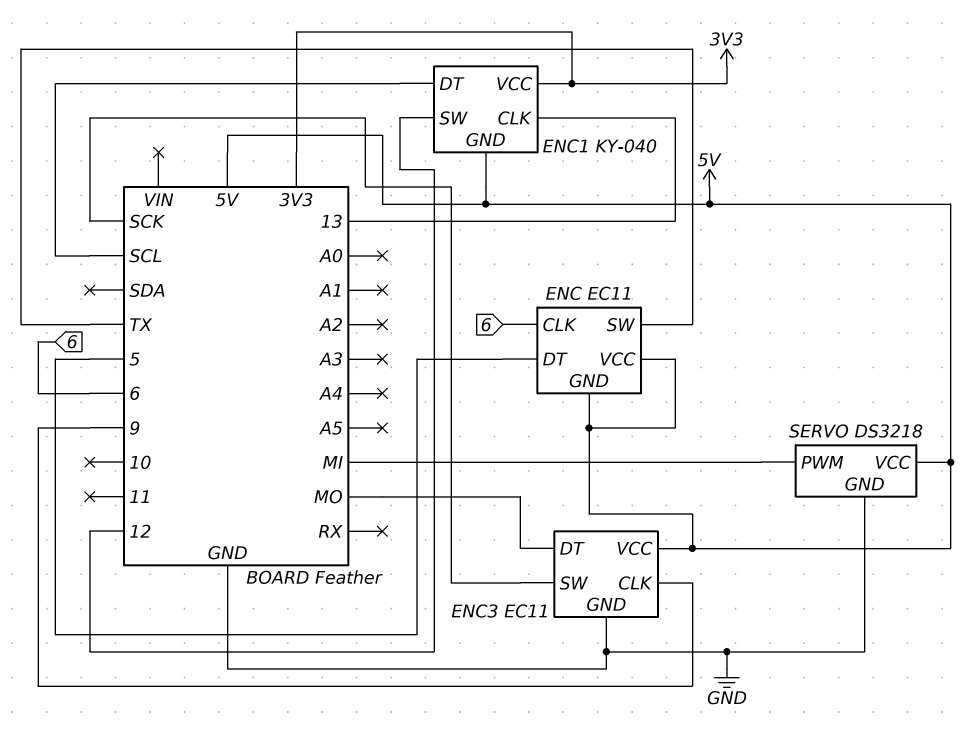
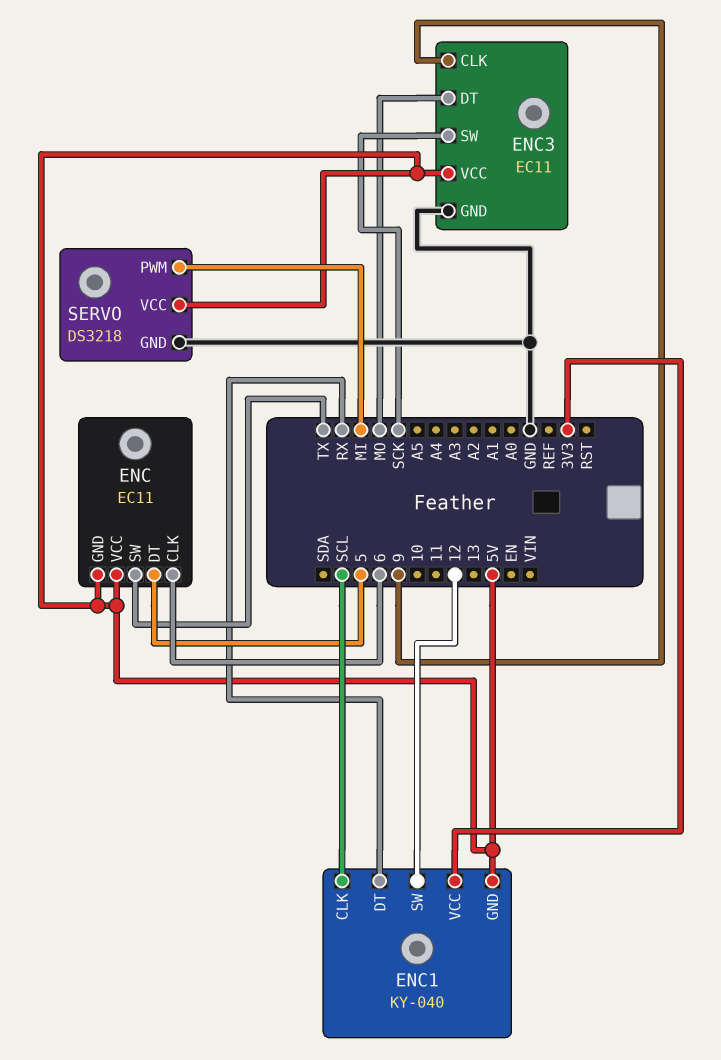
ENC1 pin CLK: 13 -> SCL
ENC1 pin DT: SCL -> RX

